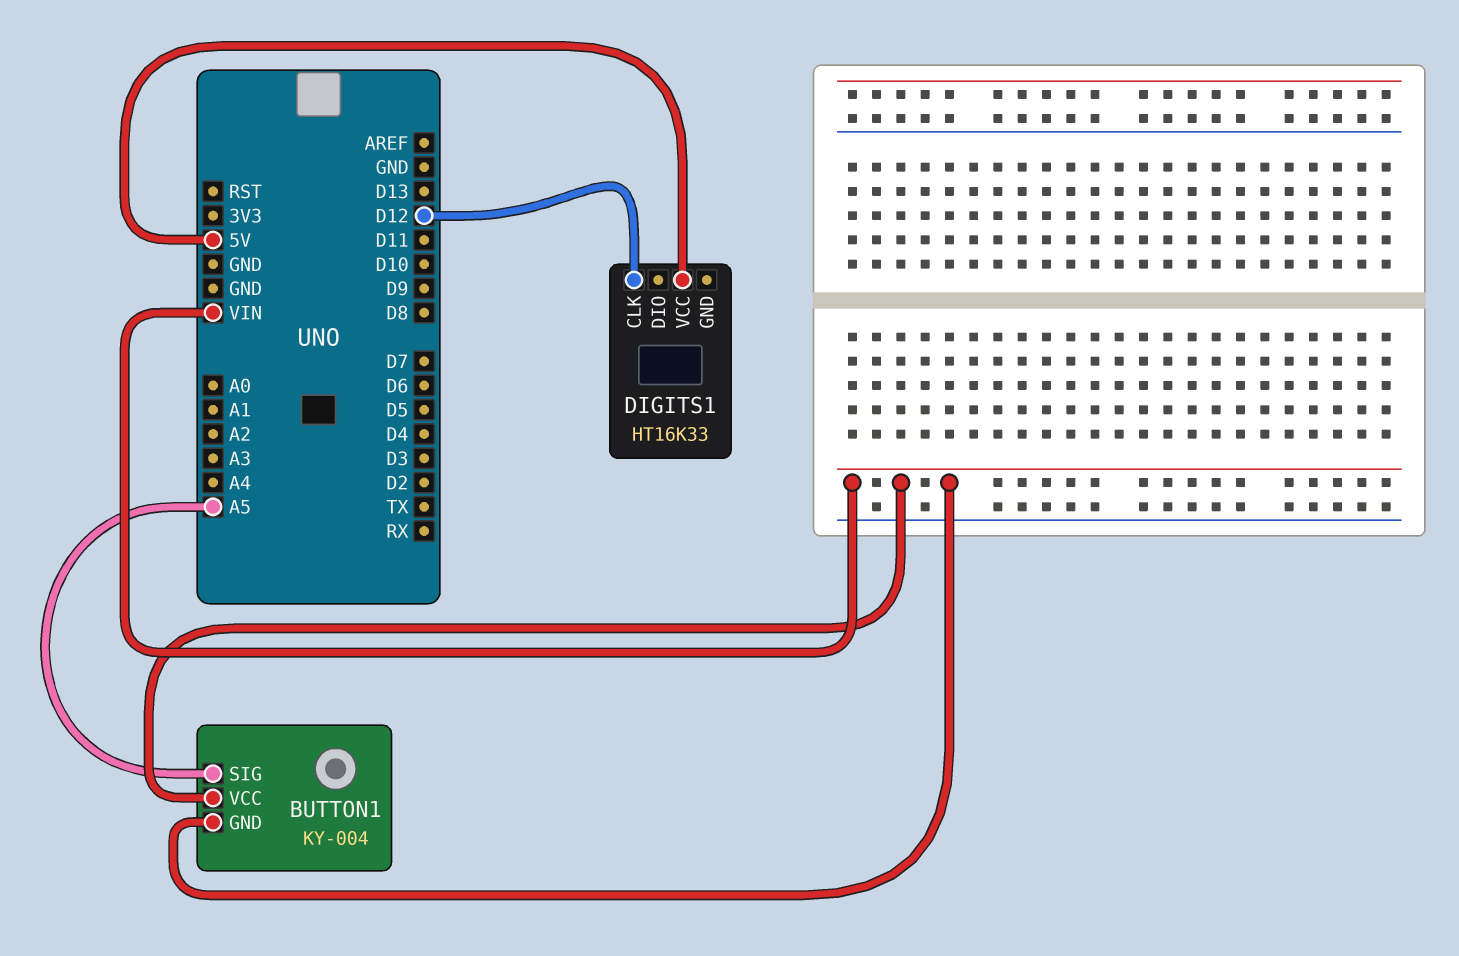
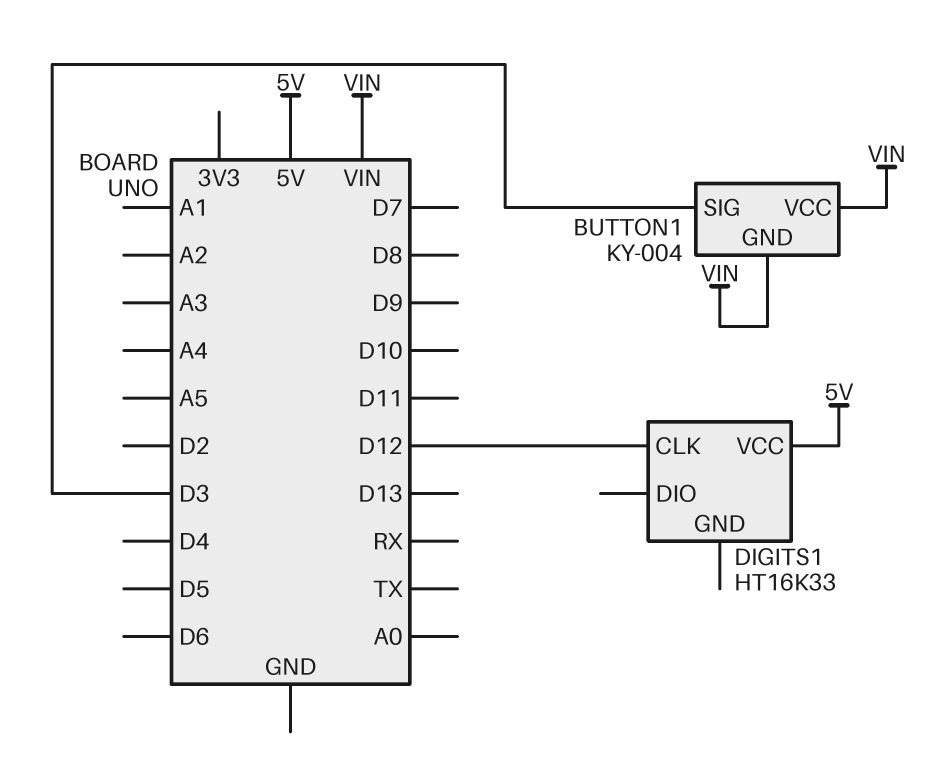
BUTTON1 pin SIG: A5 -> D3

